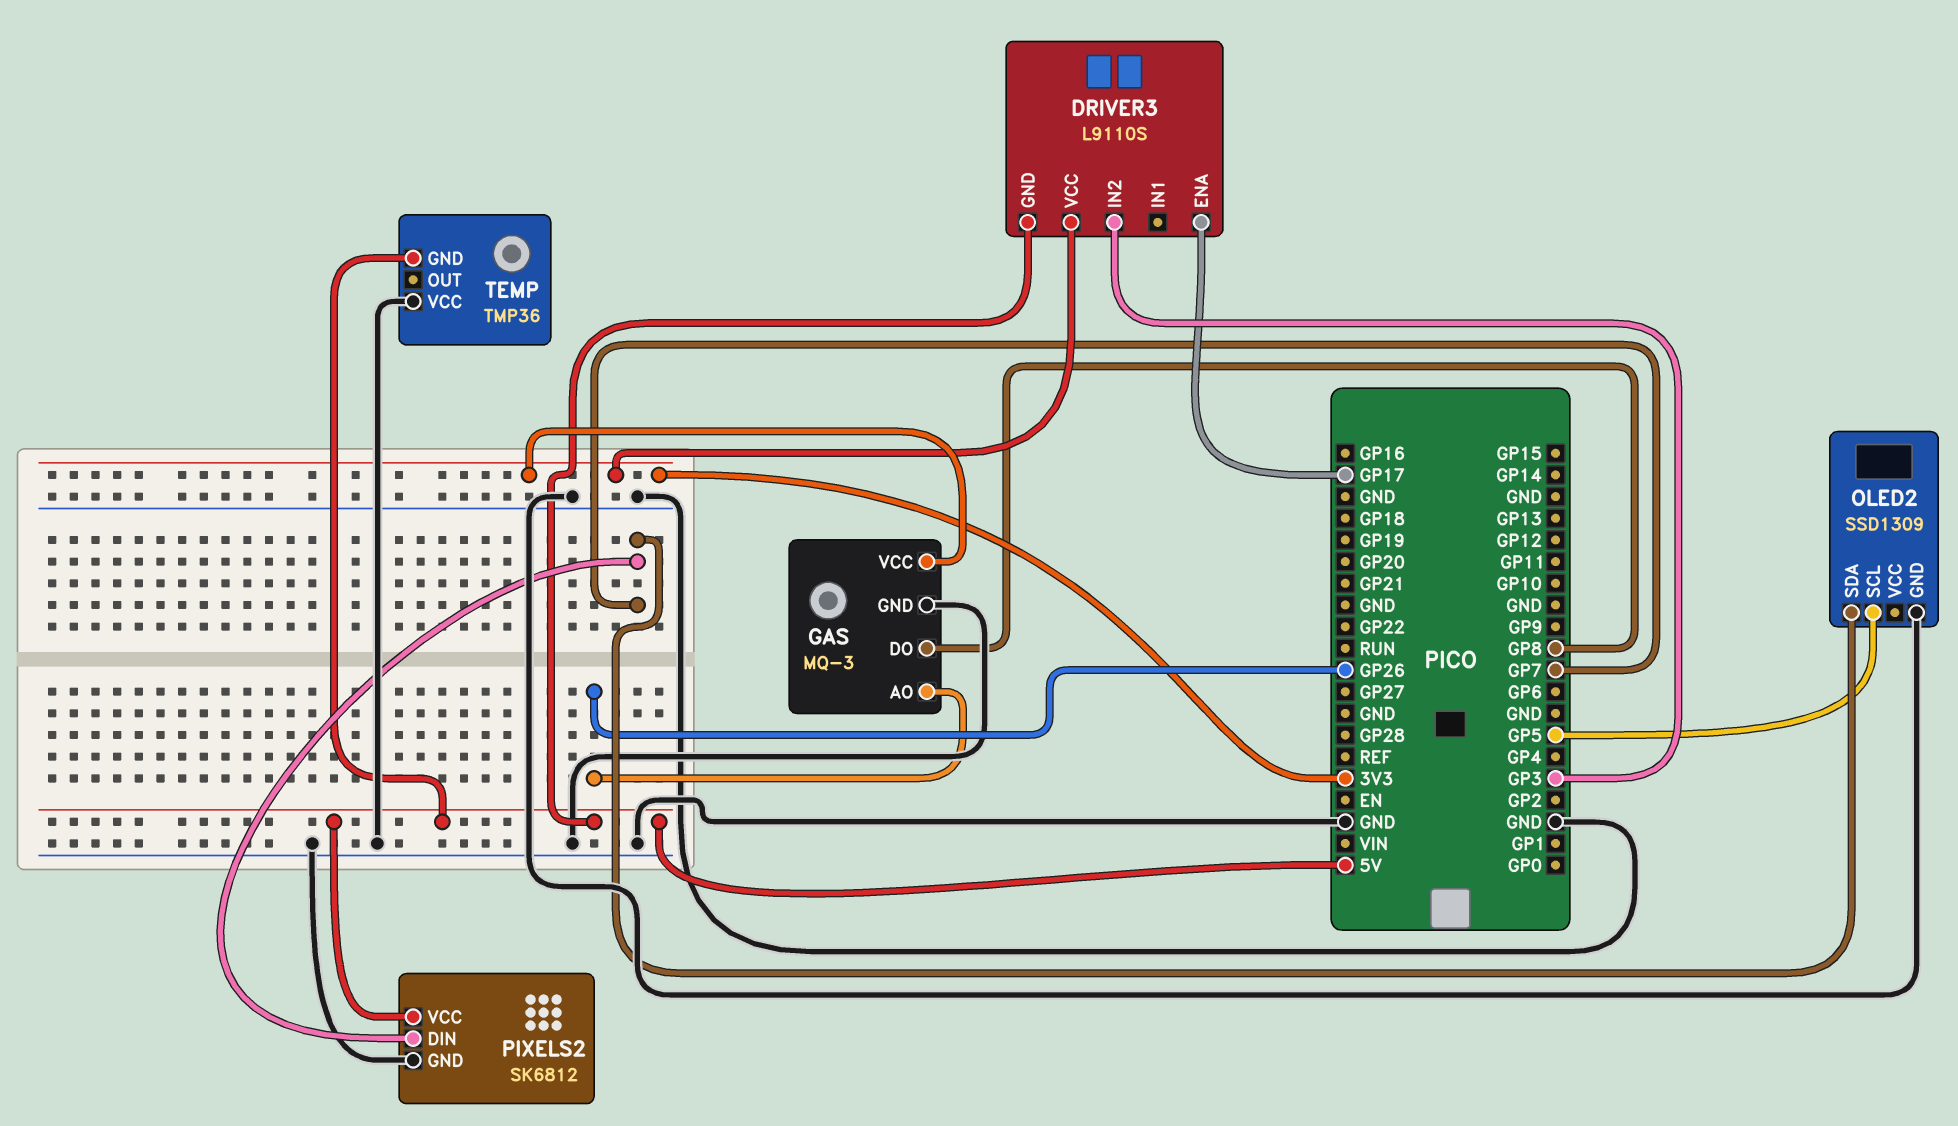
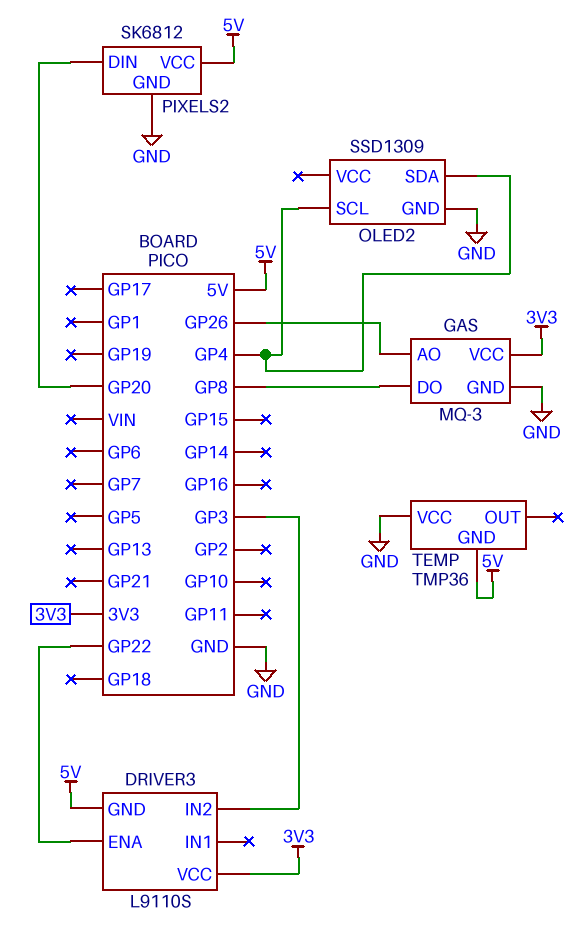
DRIVER3 pin ENA: GP17 -> GP22
OLED2 pin SCL: GP5 -> GP4
OLED2 pin SDA: GP7 -> GP4
PIXELS2 pin DIN: GP7 -> GP20

